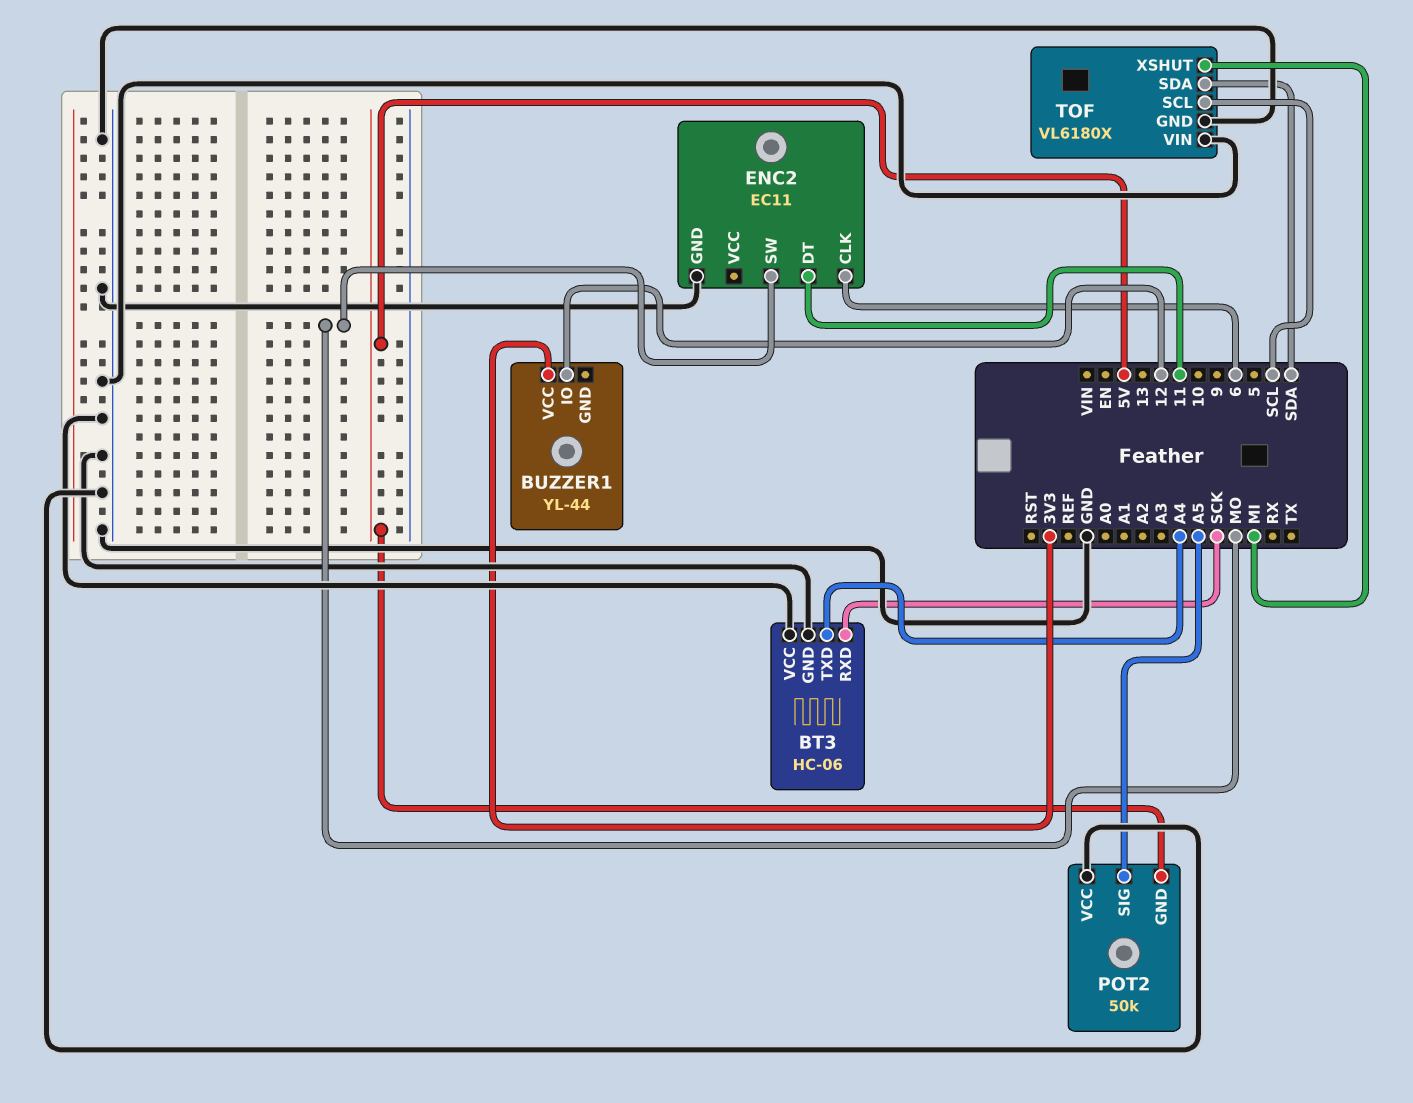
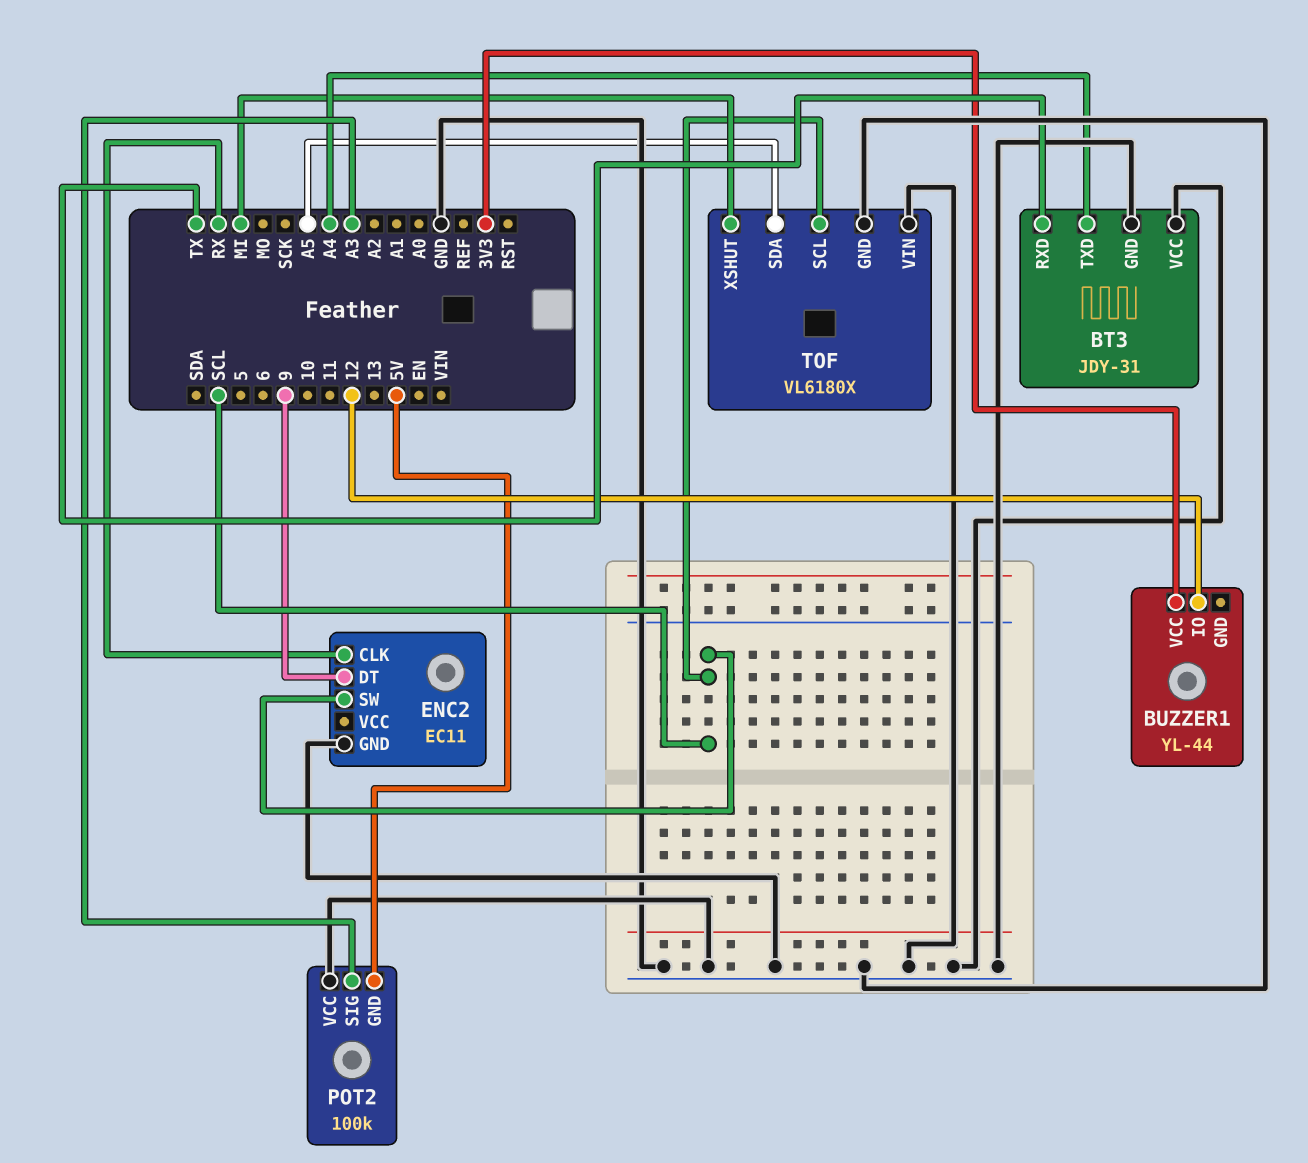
BT3: HC-06 -> JDY-31
BT3 pin RXD: SCK -> TX
ENC2 pin CLK: 6 -> RX
ENC2 pin DT: 11 -> 9
ENC2 pin SW: MO -> SCL
POT2: 50k -> 100k
POT2 pin SIG: A5 -> A3
TOF pin SDA: SDA -> A5

